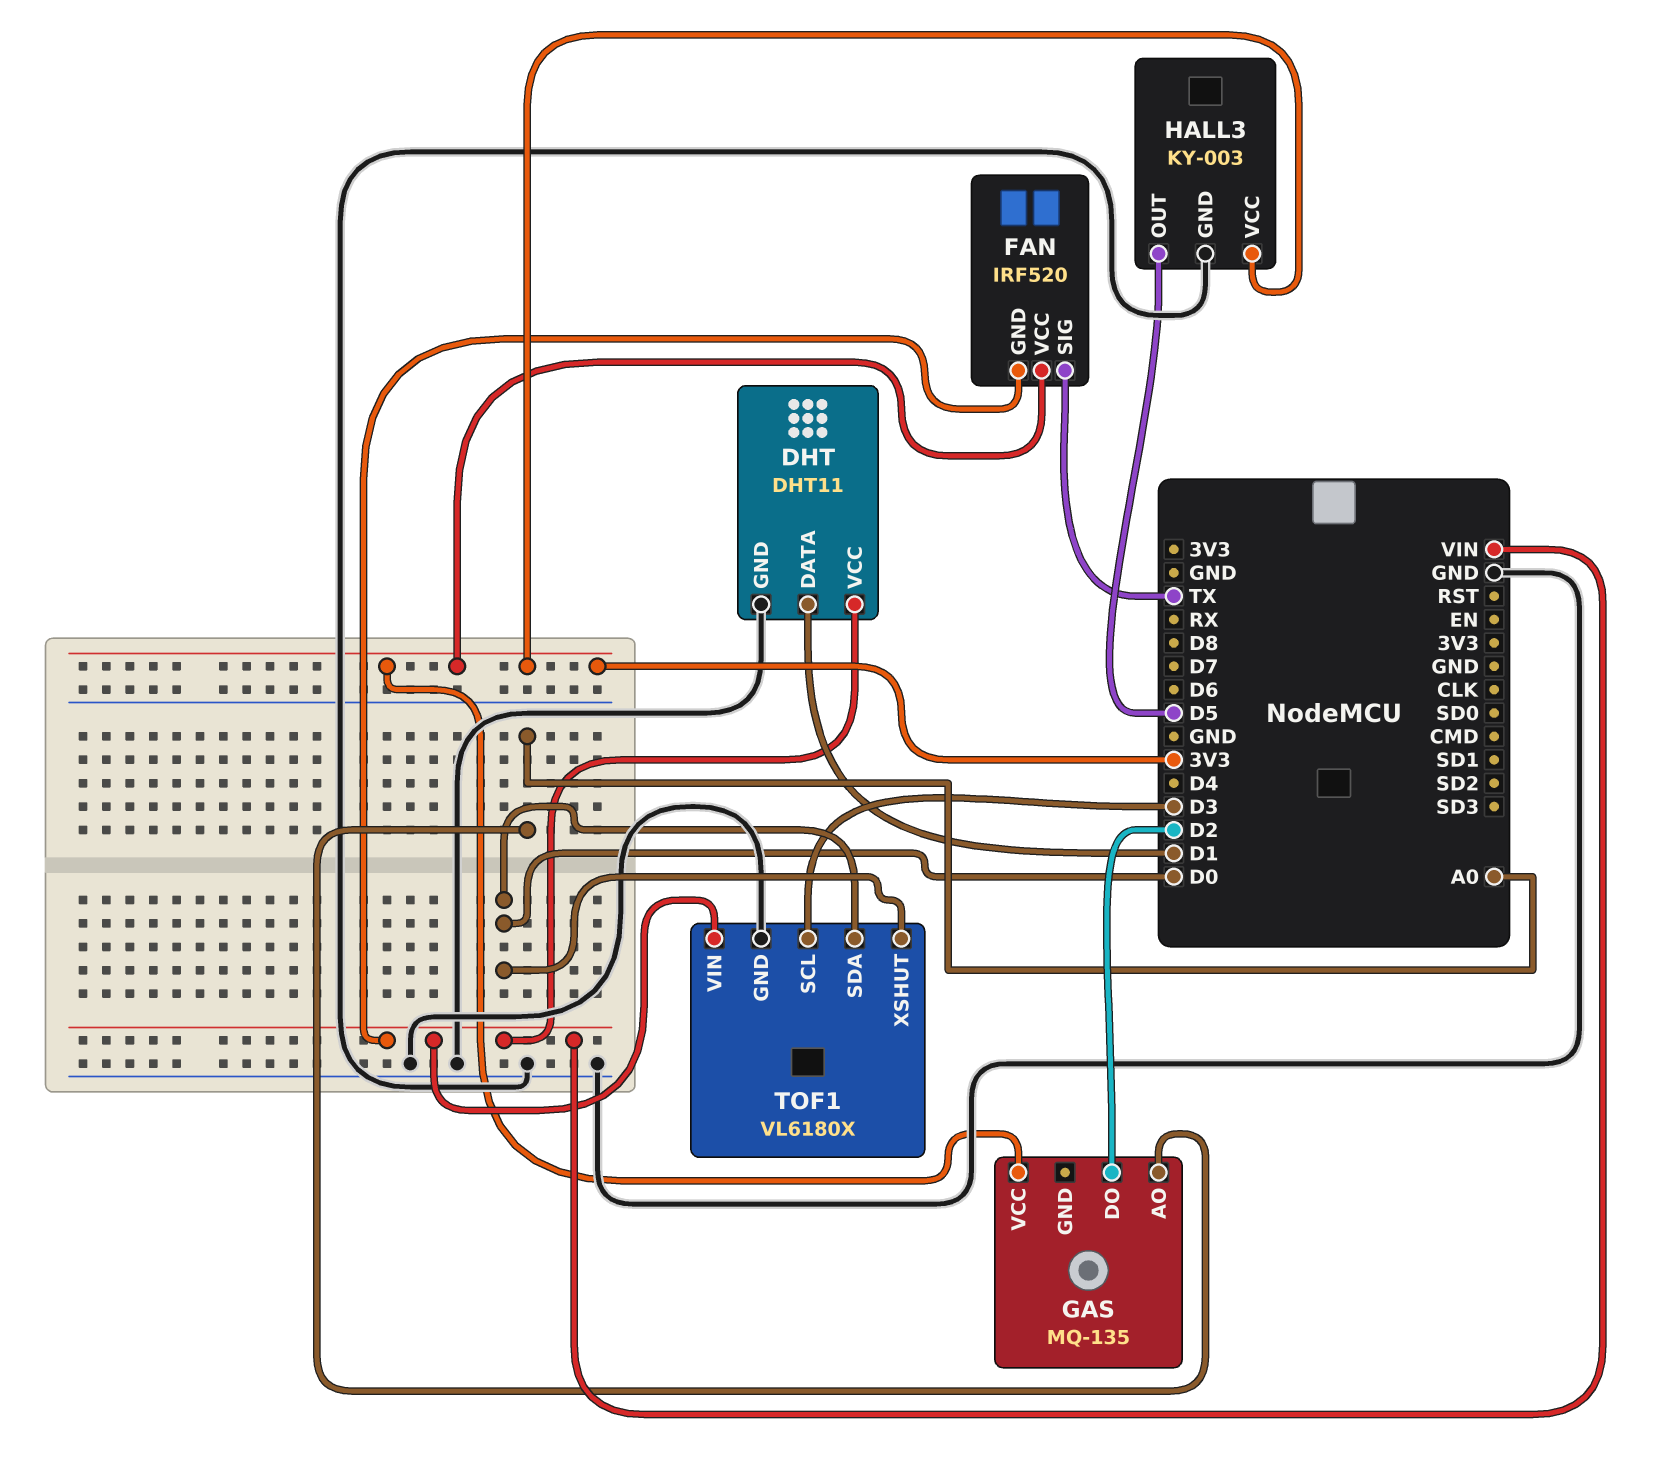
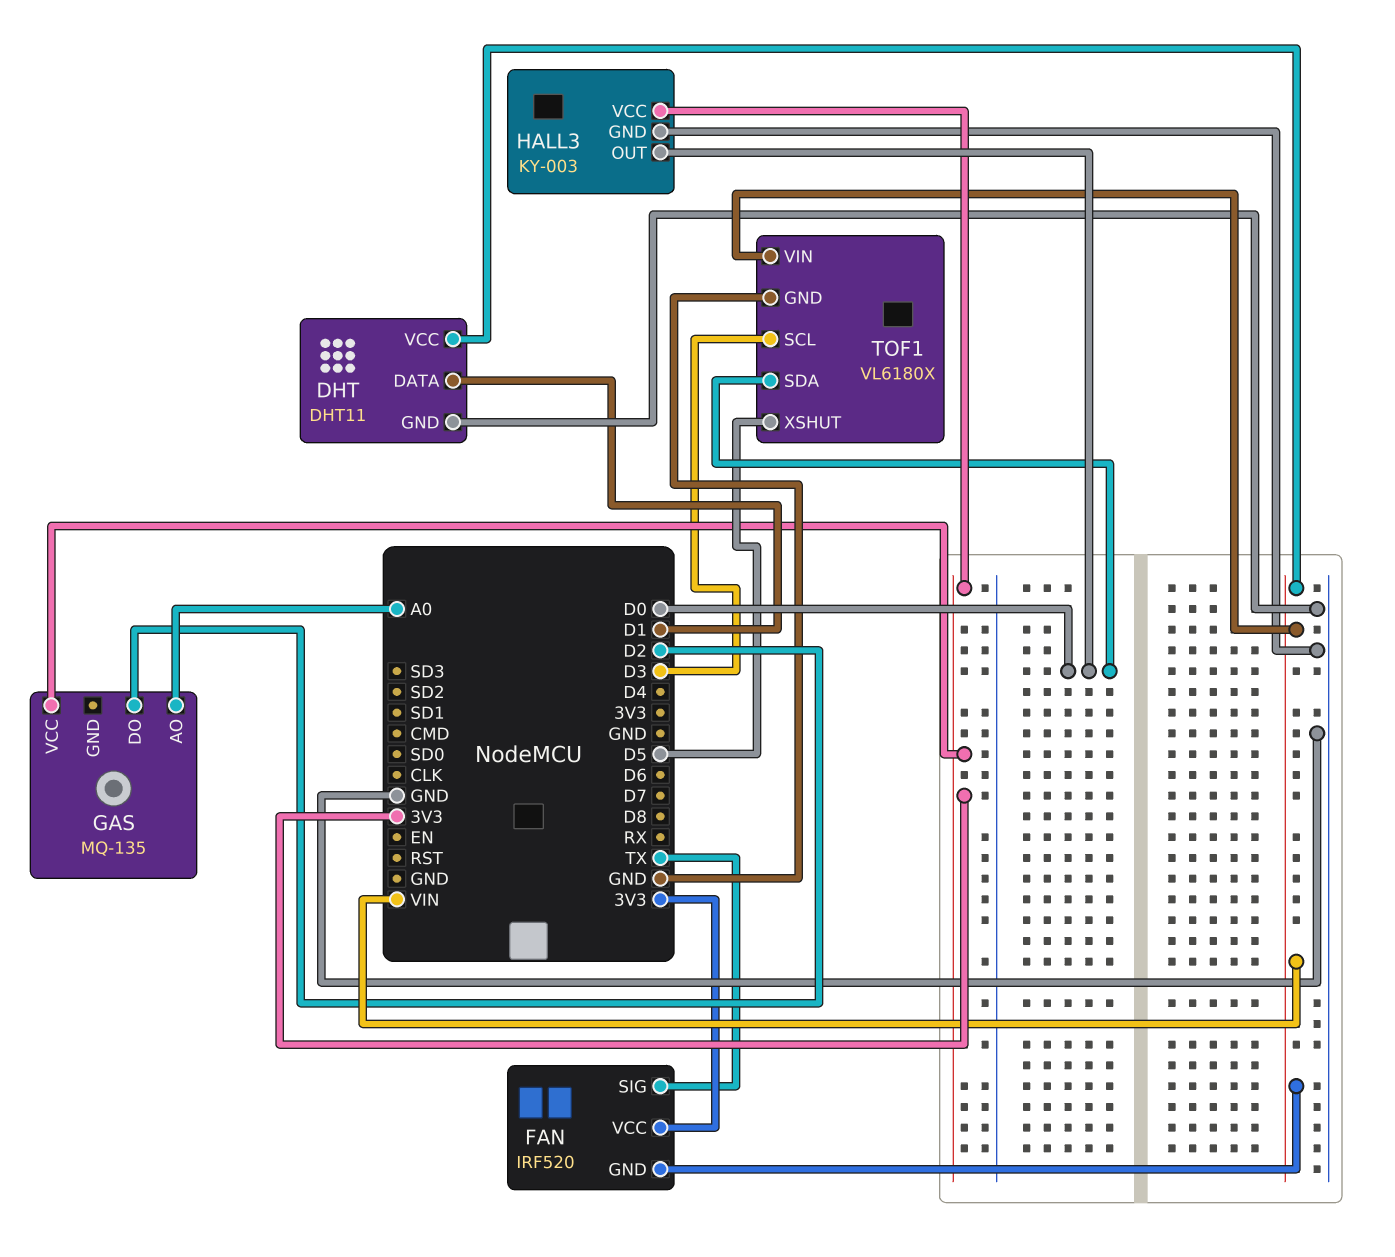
HALL3 pin OUT: D5 -> D0
TOF1 pin XSHUT: D0 -> D5

